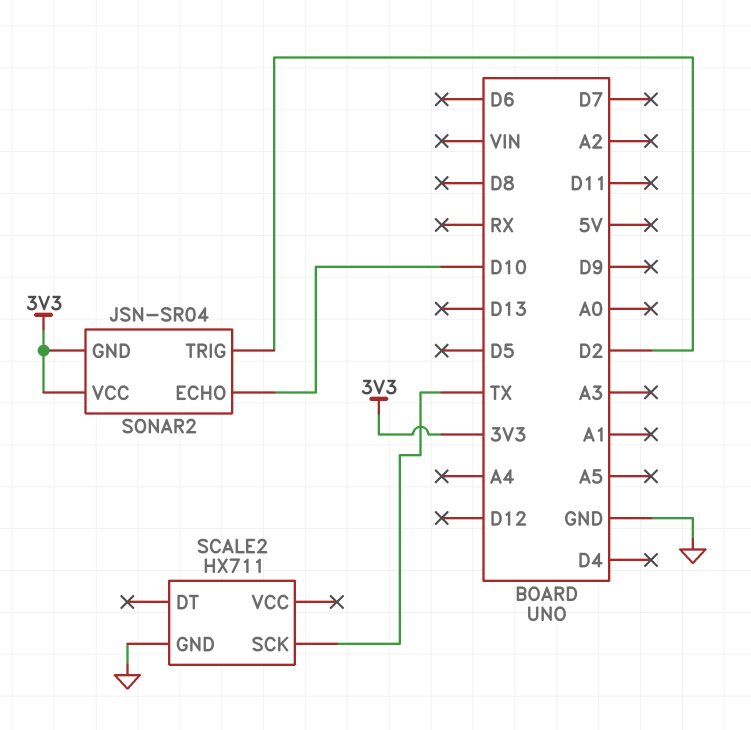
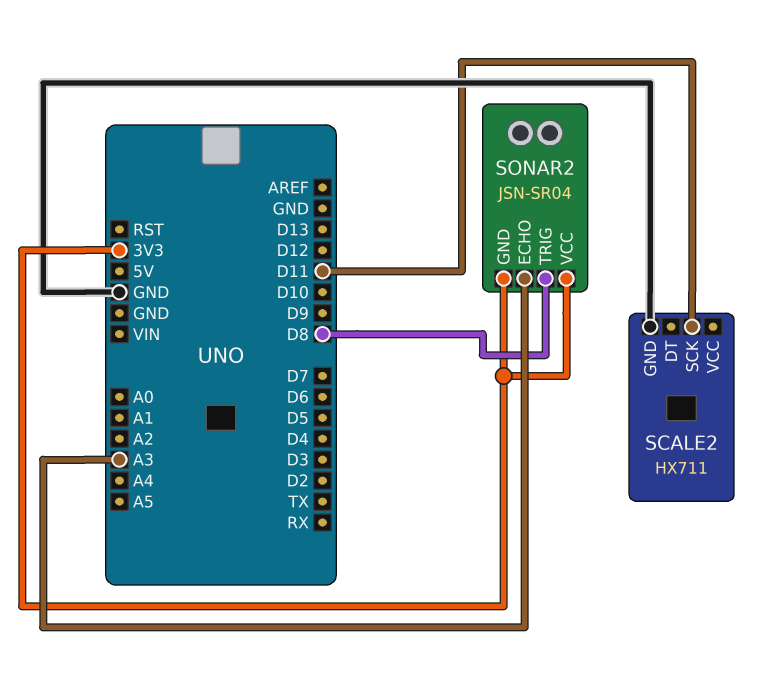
SCALE2 pin SCK: TX -> D11
SONAR2 pin ECHO: D10 -> A3
SONAR2 pin TRIG: D2 -> D8

